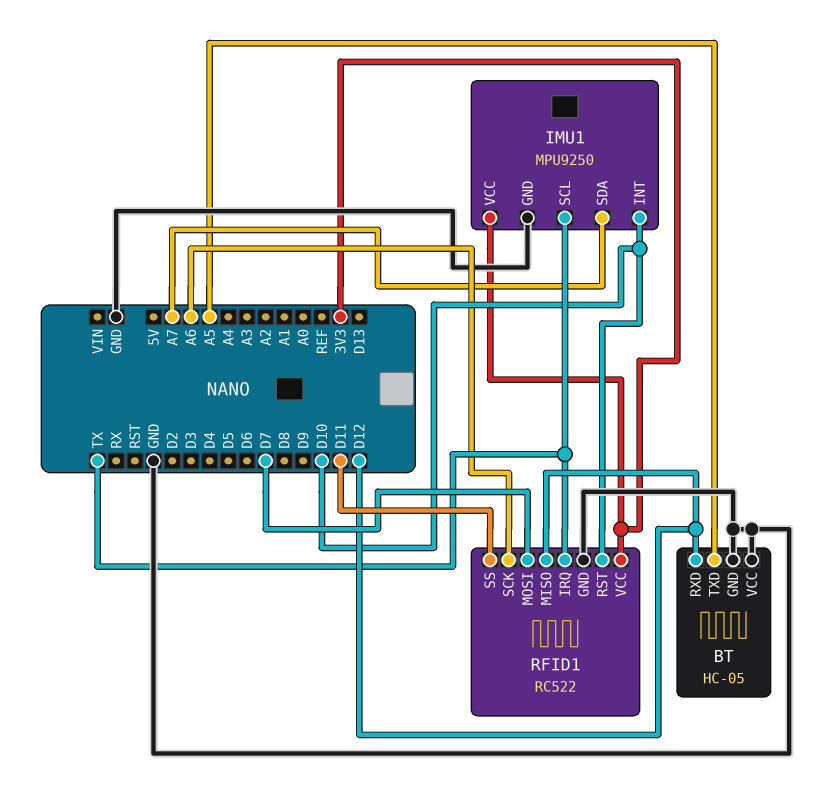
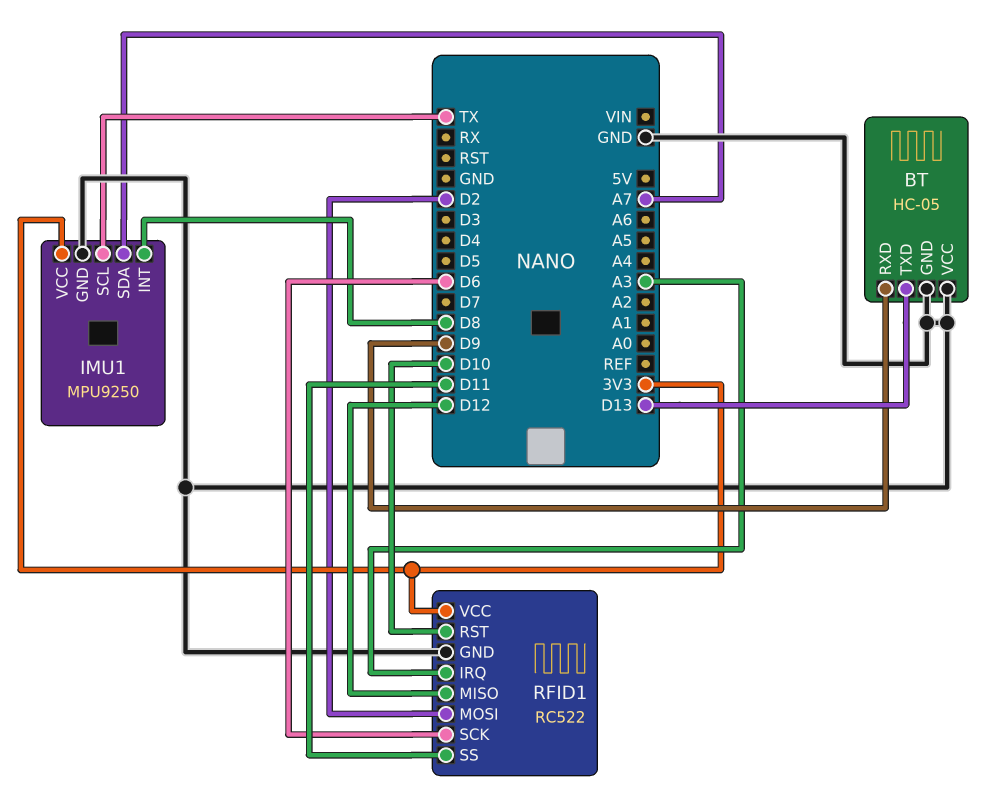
BT pin RXD: D12 -> D9
BT pin TXD: A5 -> D13
IMU1 pin INT: D10 -> D8
RFID1 pin IRQ: TX -> A3
RFID1 pin MOSI: D7 -> D2
RFID1 pin SCK: A6 -> D6

